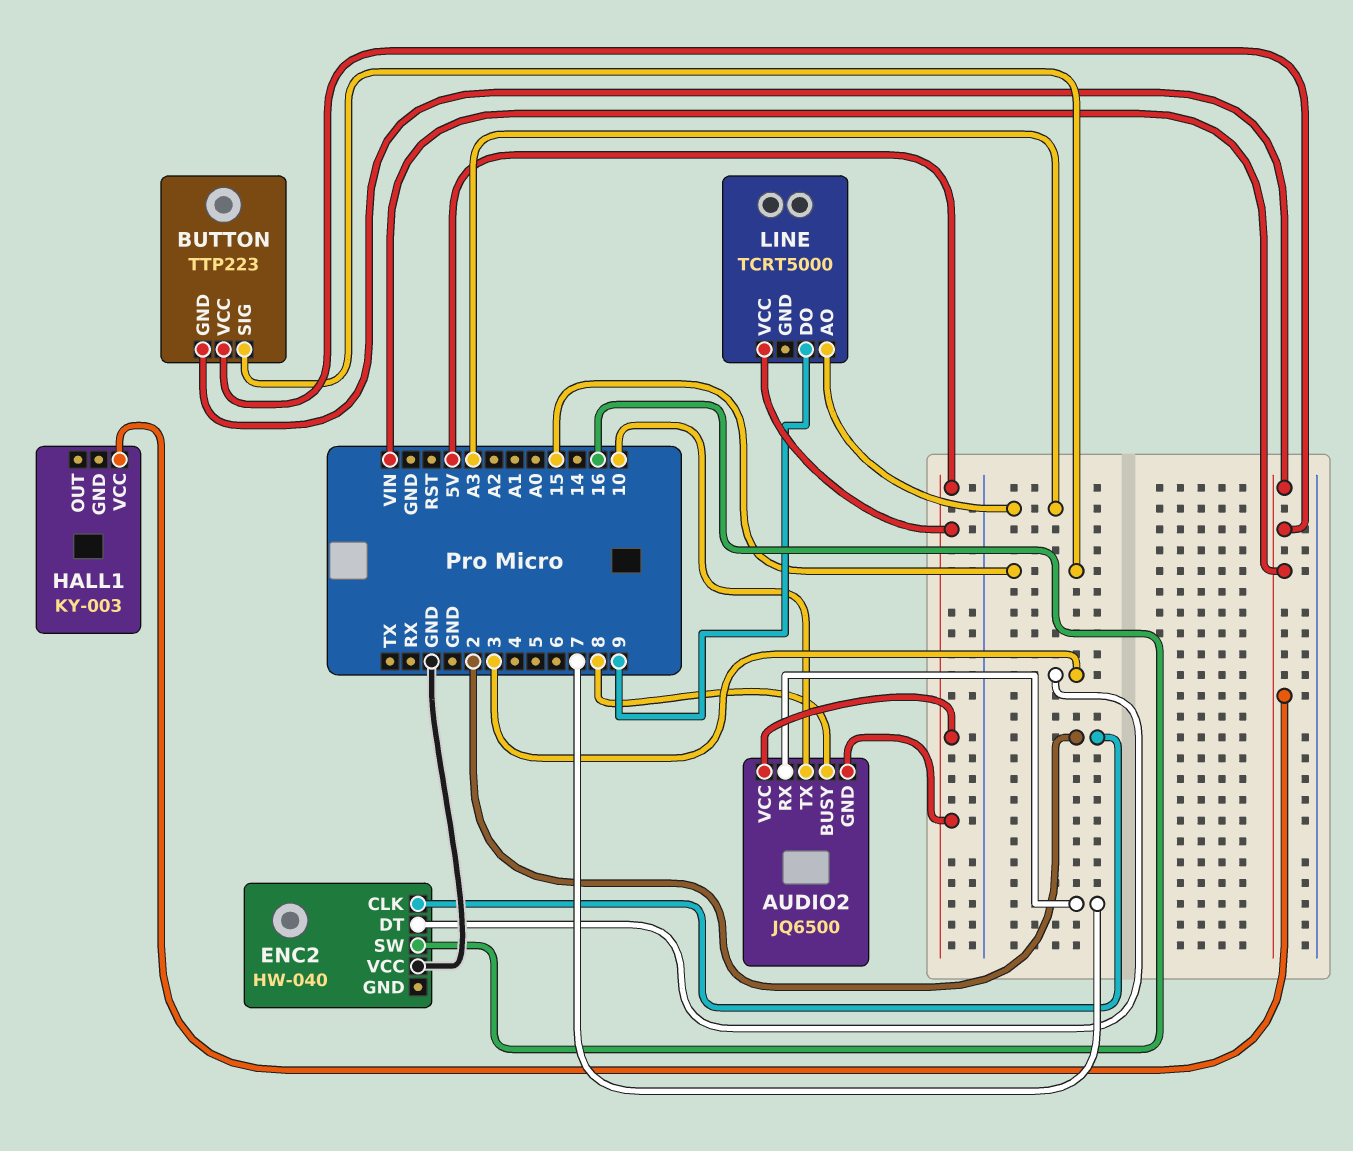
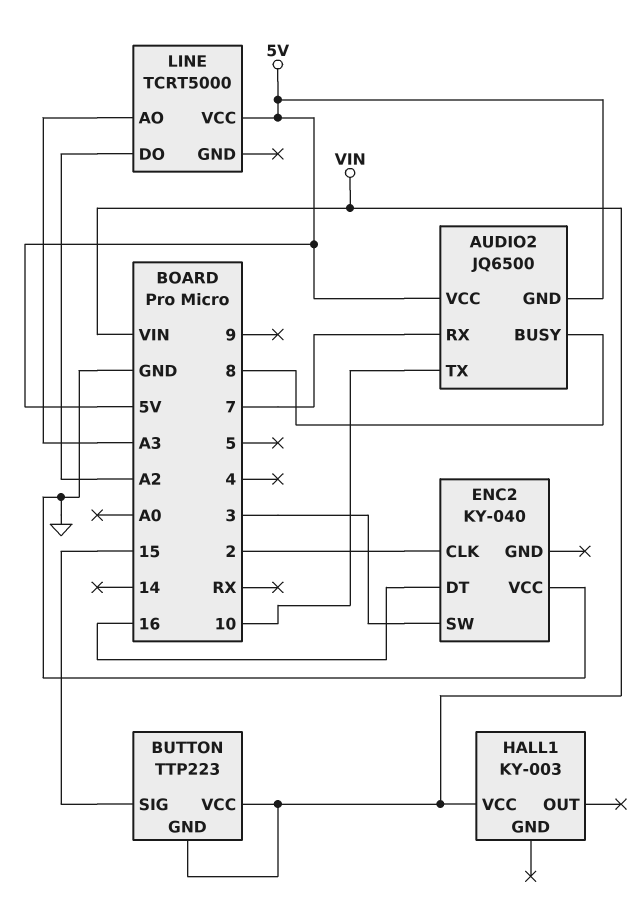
ENC2: HW-040 -> KY-040
ENC2 pin DT: 3 -> 16
ENC2 pin SW: 16 -> 3
LINE pin DO: 9 -> A2

